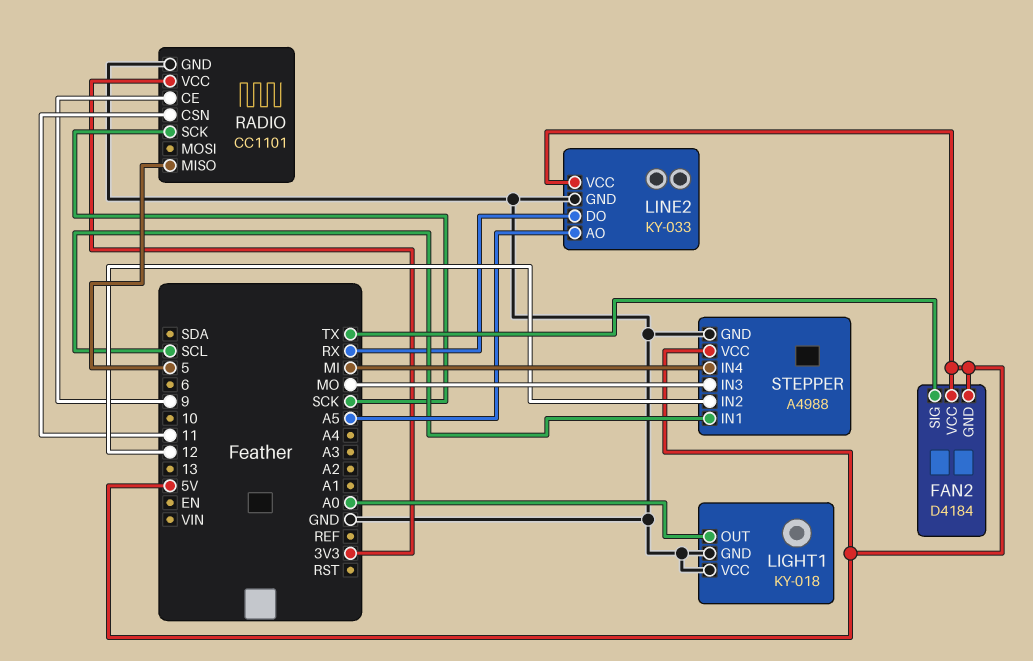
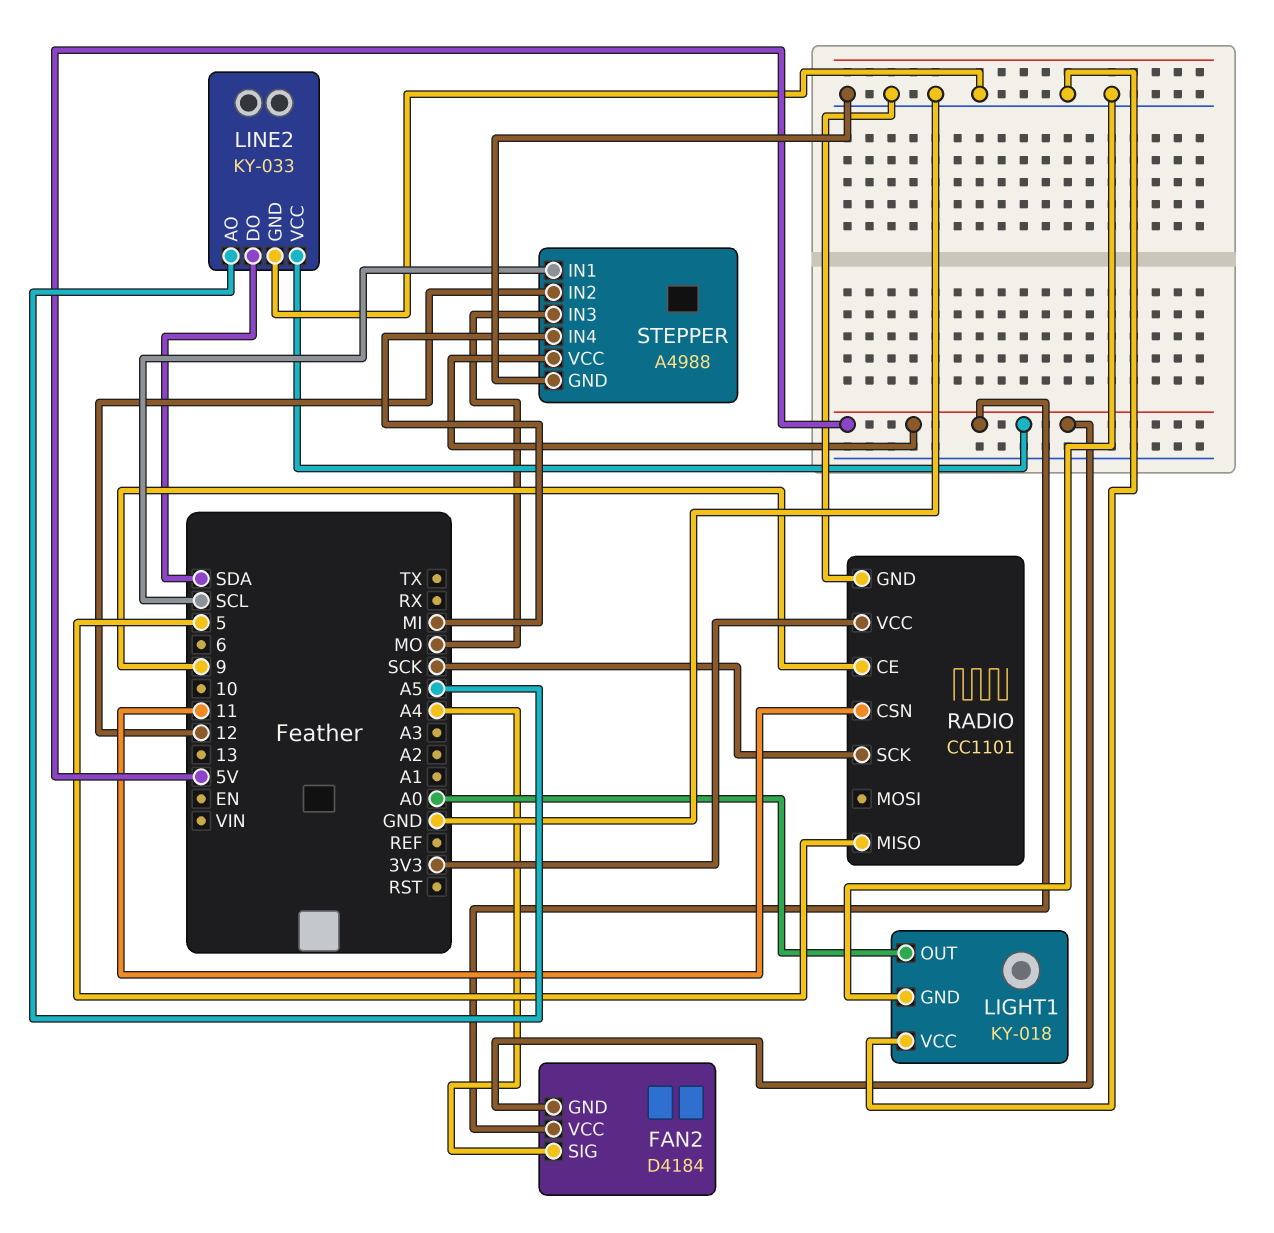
FAN2 pin SIG: TX -> A4
LINE2 pin DO: RX -> SDA

